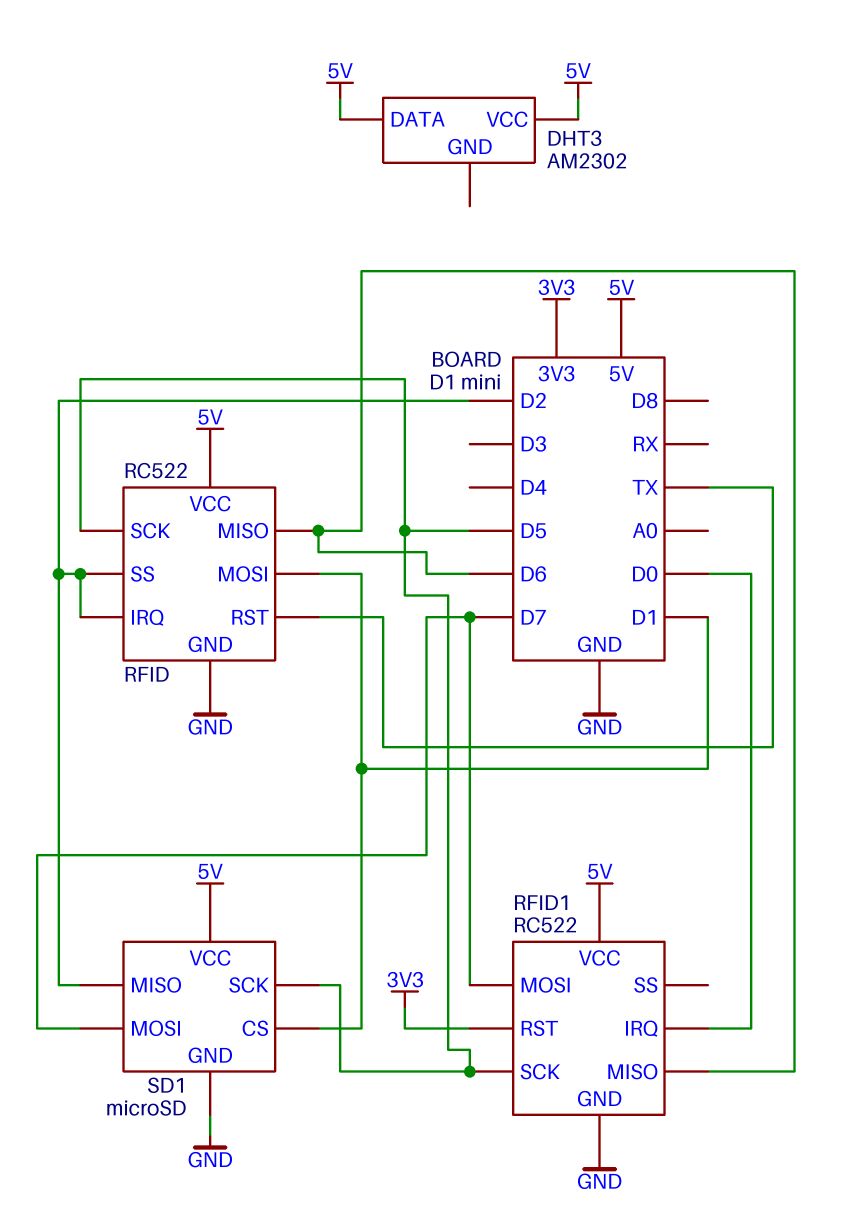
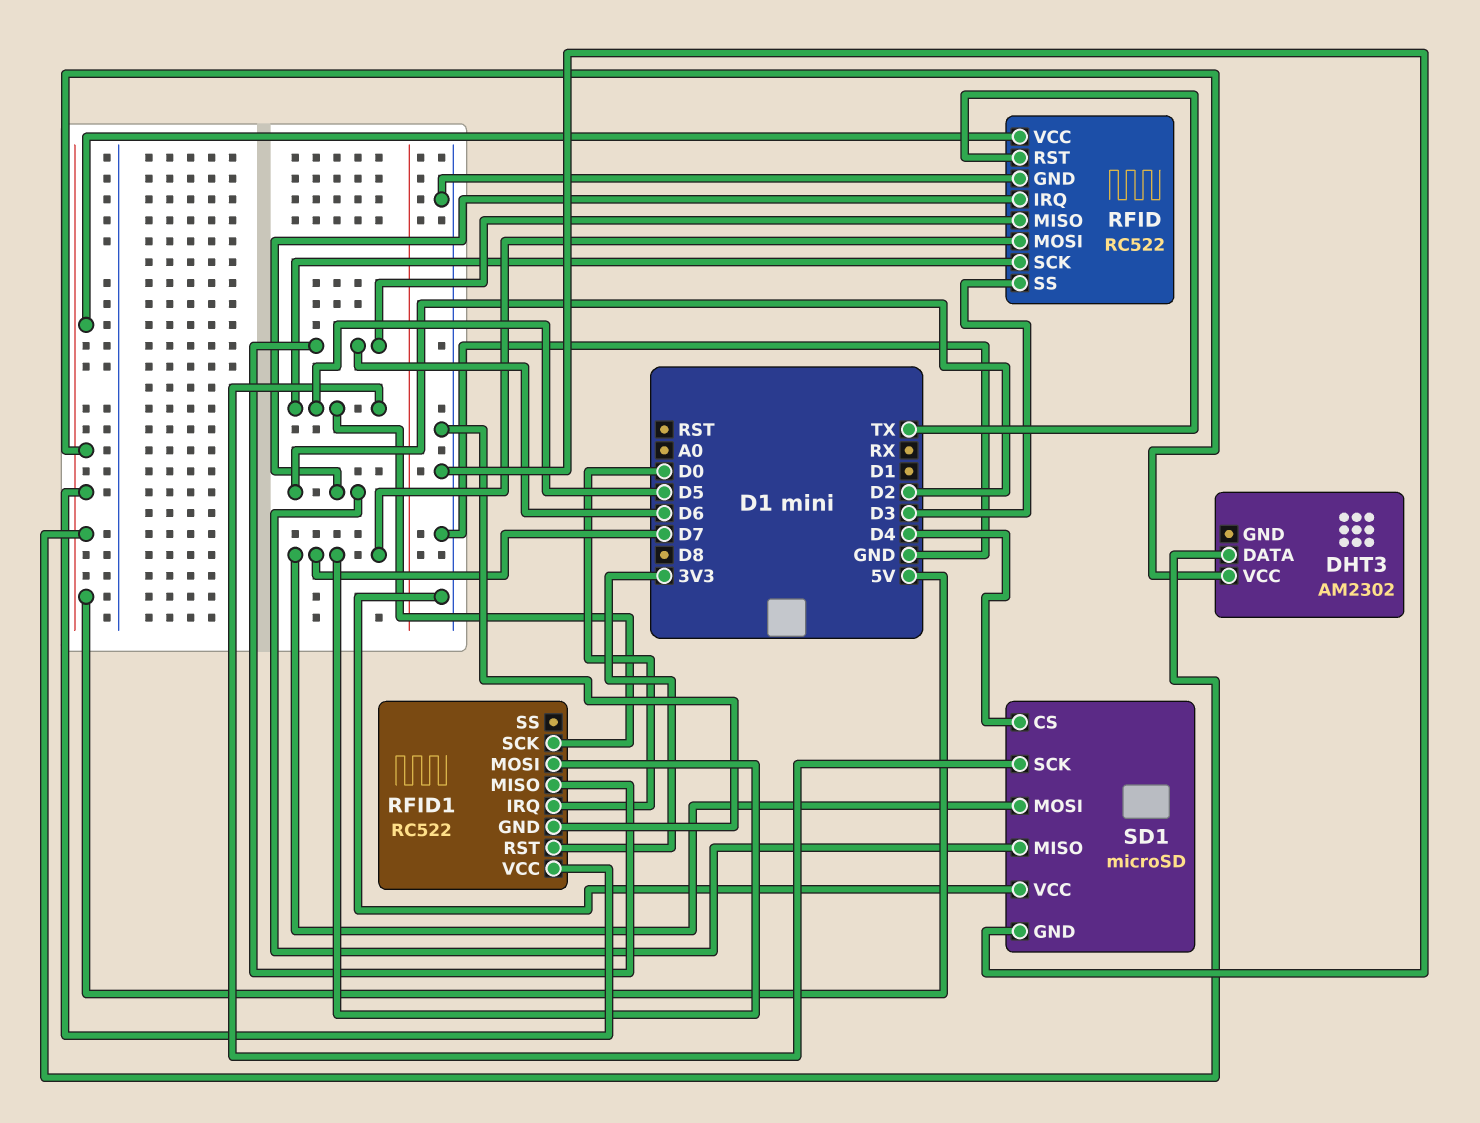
RFID pin MOSI: D1 -> D7
RFID pin SS: D2 -> D3
SD1 pin CS: D1 -> D4
SD1 pin VCC: 5V -> GND

